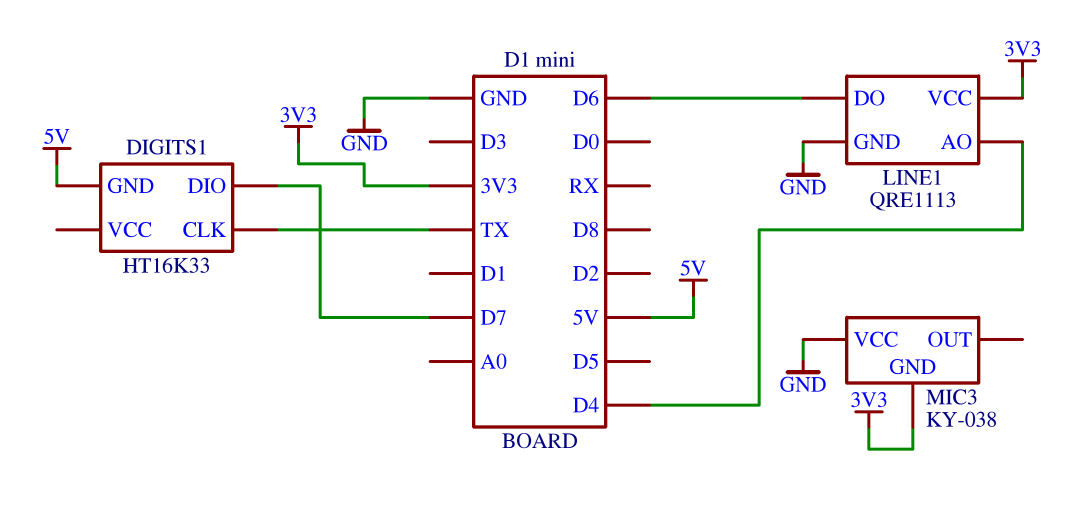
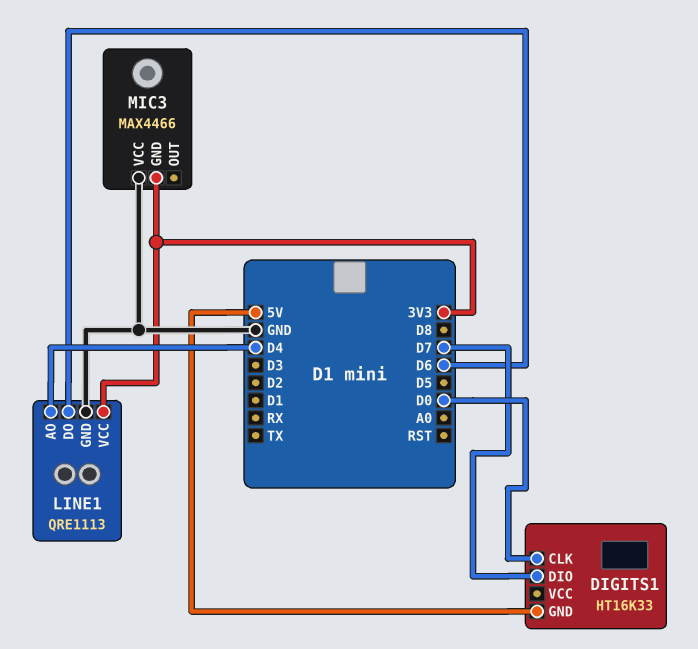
DIGITS1 pin CLK: TX -> D0
MIC3: KY-038 -> MAX4466

